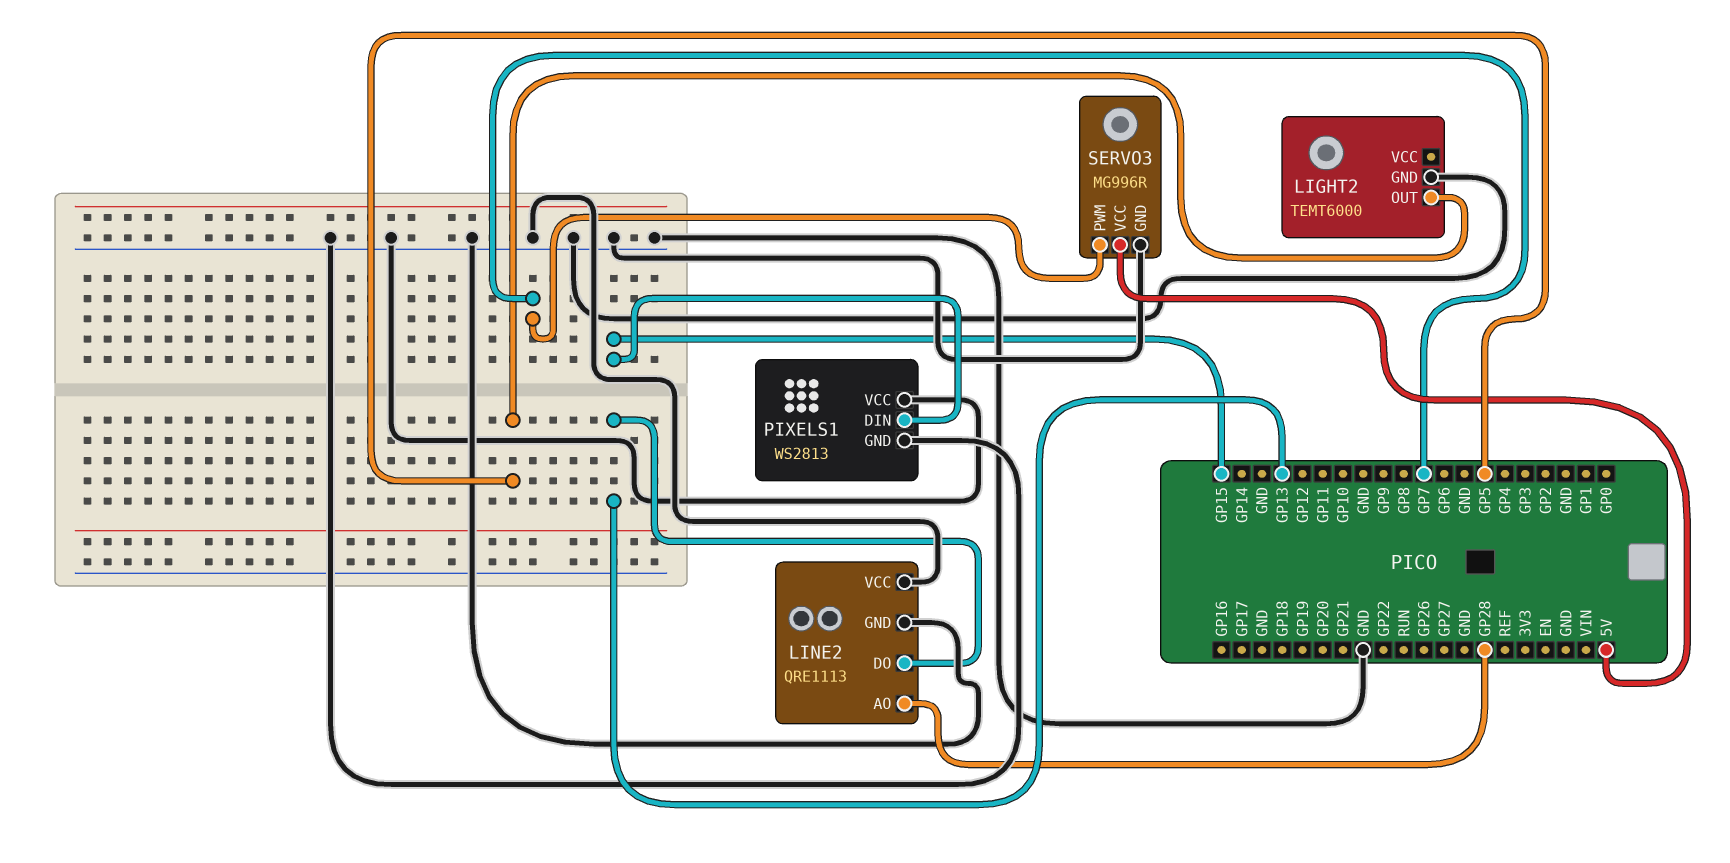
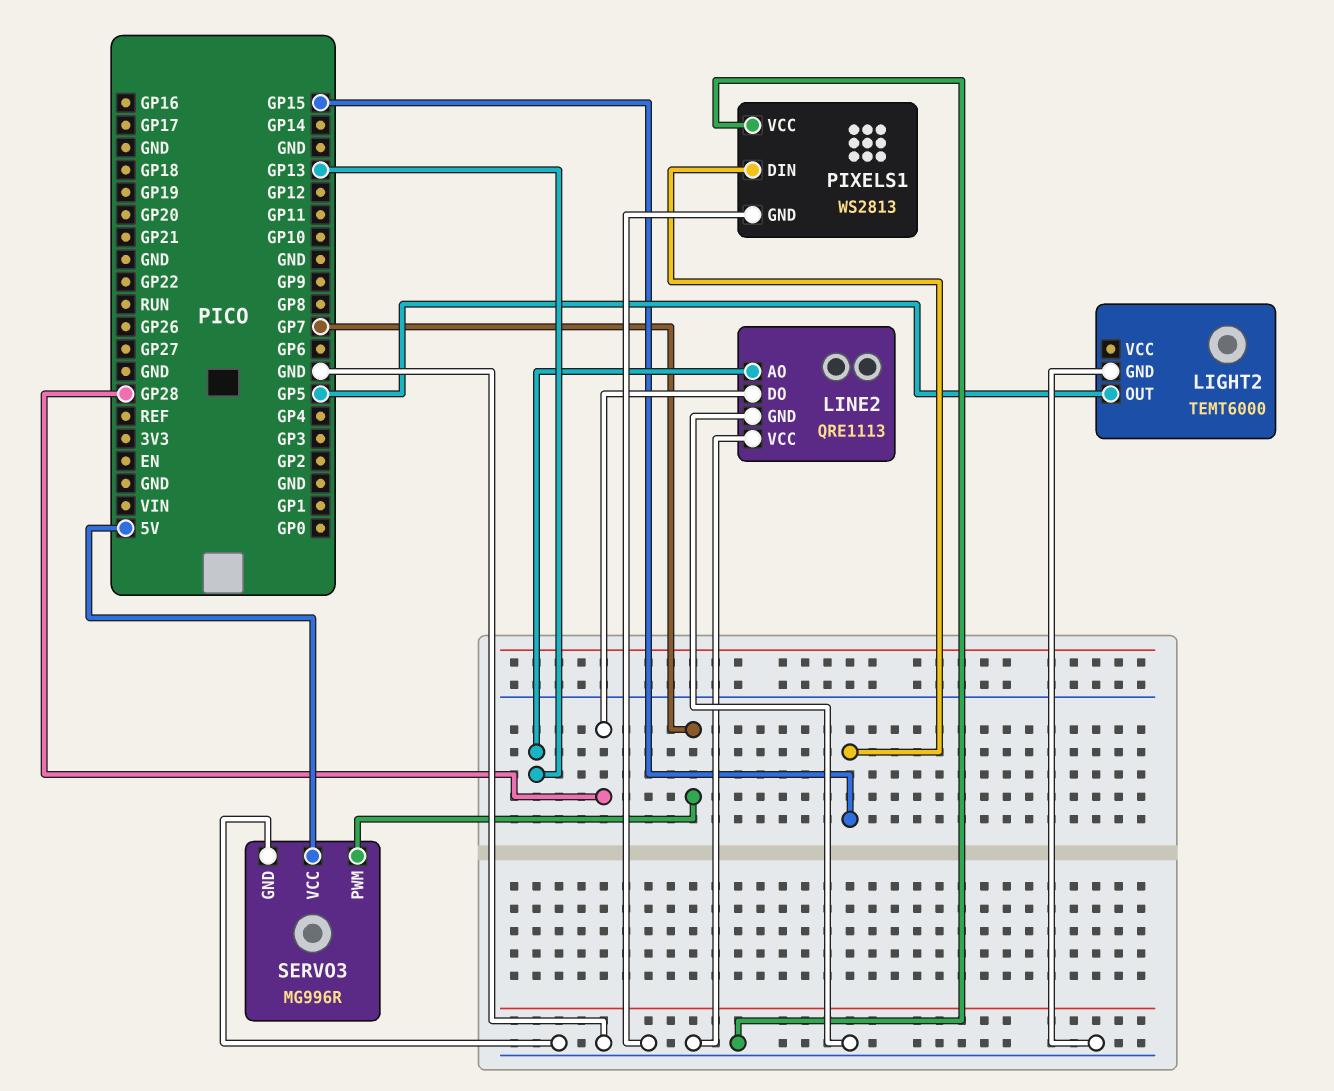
LINE2 pin AO: GP28 -> GP13
LINE2 pin DO: GP13 -> GP28

